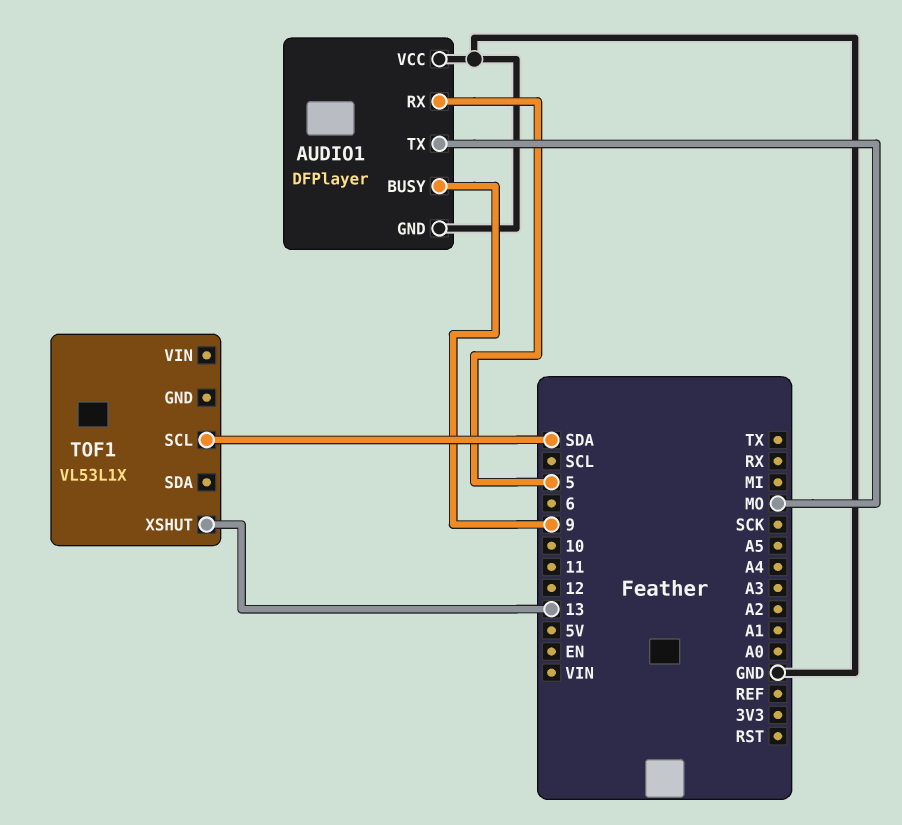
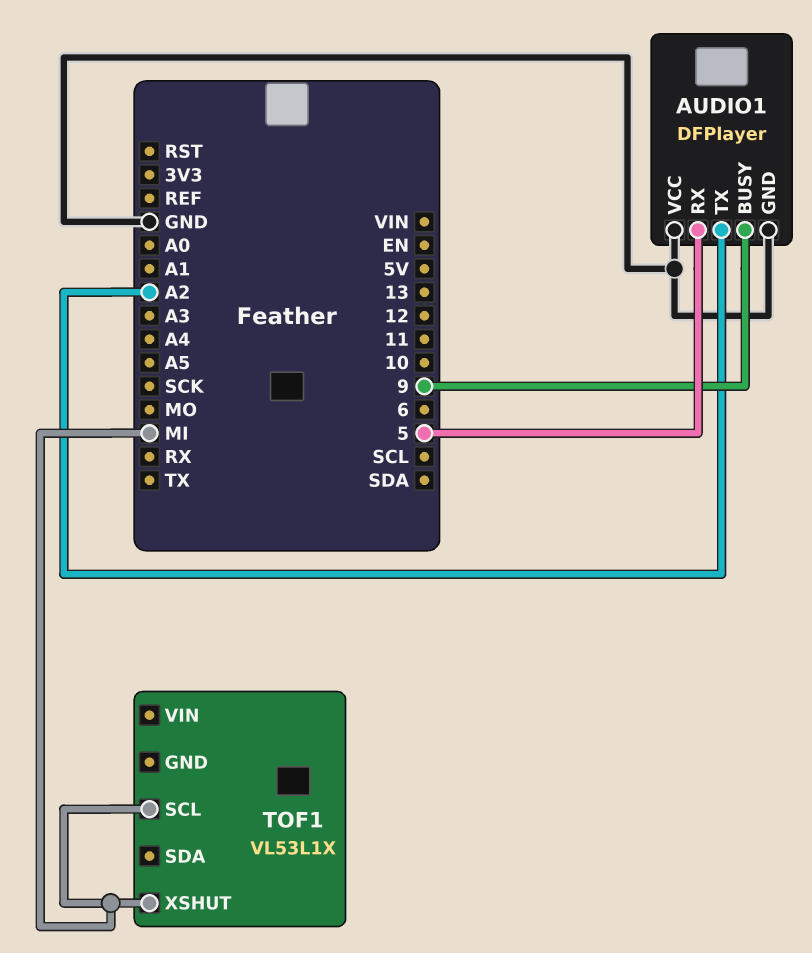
AUDIO1 pin TX: MO -> A2
TOF1 pin SCL: SDA -> MI
TOF1 pin XSHUT: 13 -> MI

